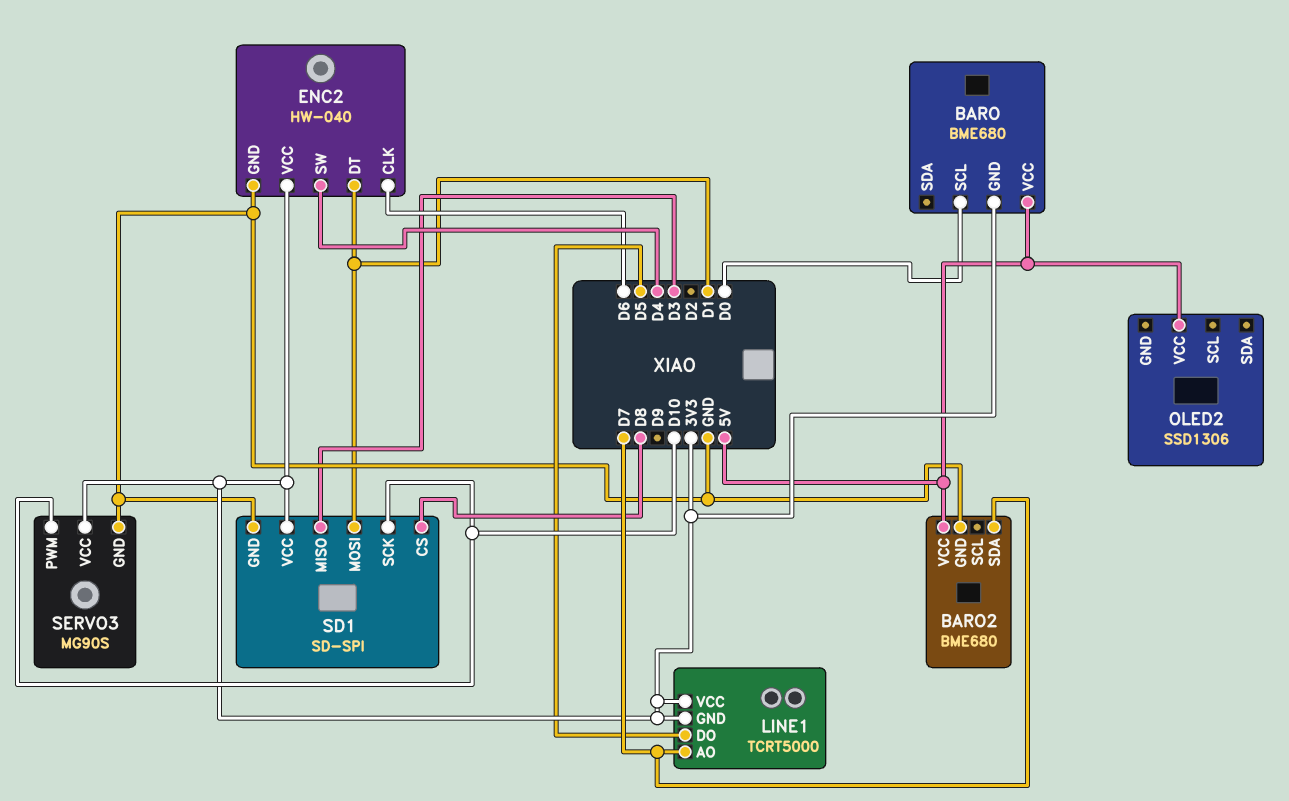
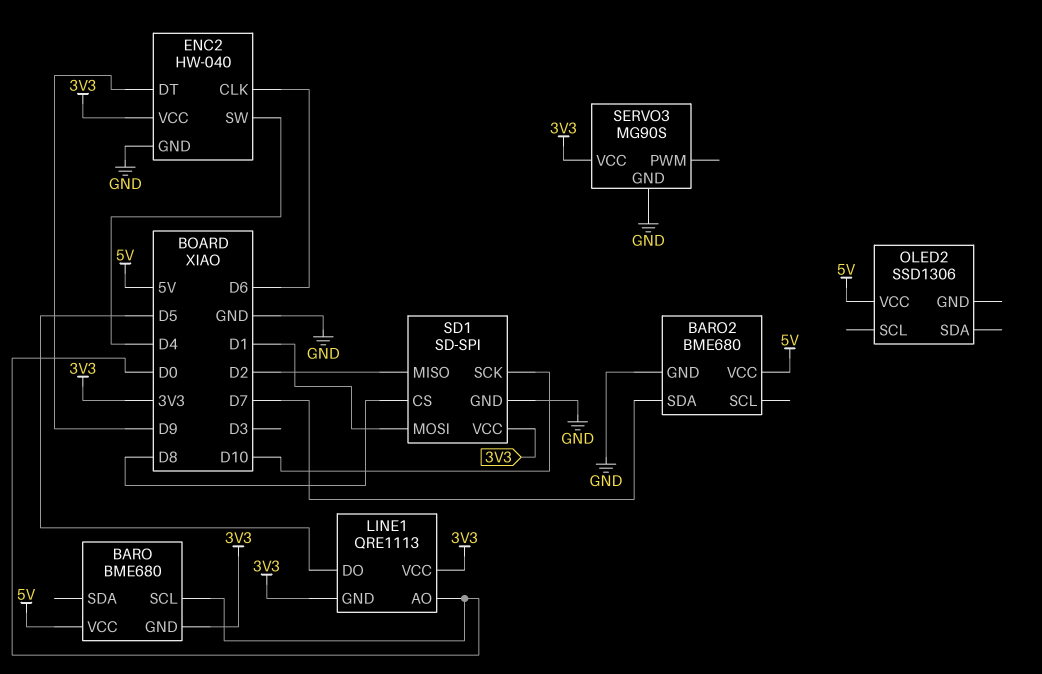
ENC2 pin DT: D1 -> D9
LINE1: TCRT5000 -> QRE1113
LINE1 pin AO: D7 -> D0
SD1 pin MISO: D3 -> D2
SERVO3 pin PWM: D10 -> none

